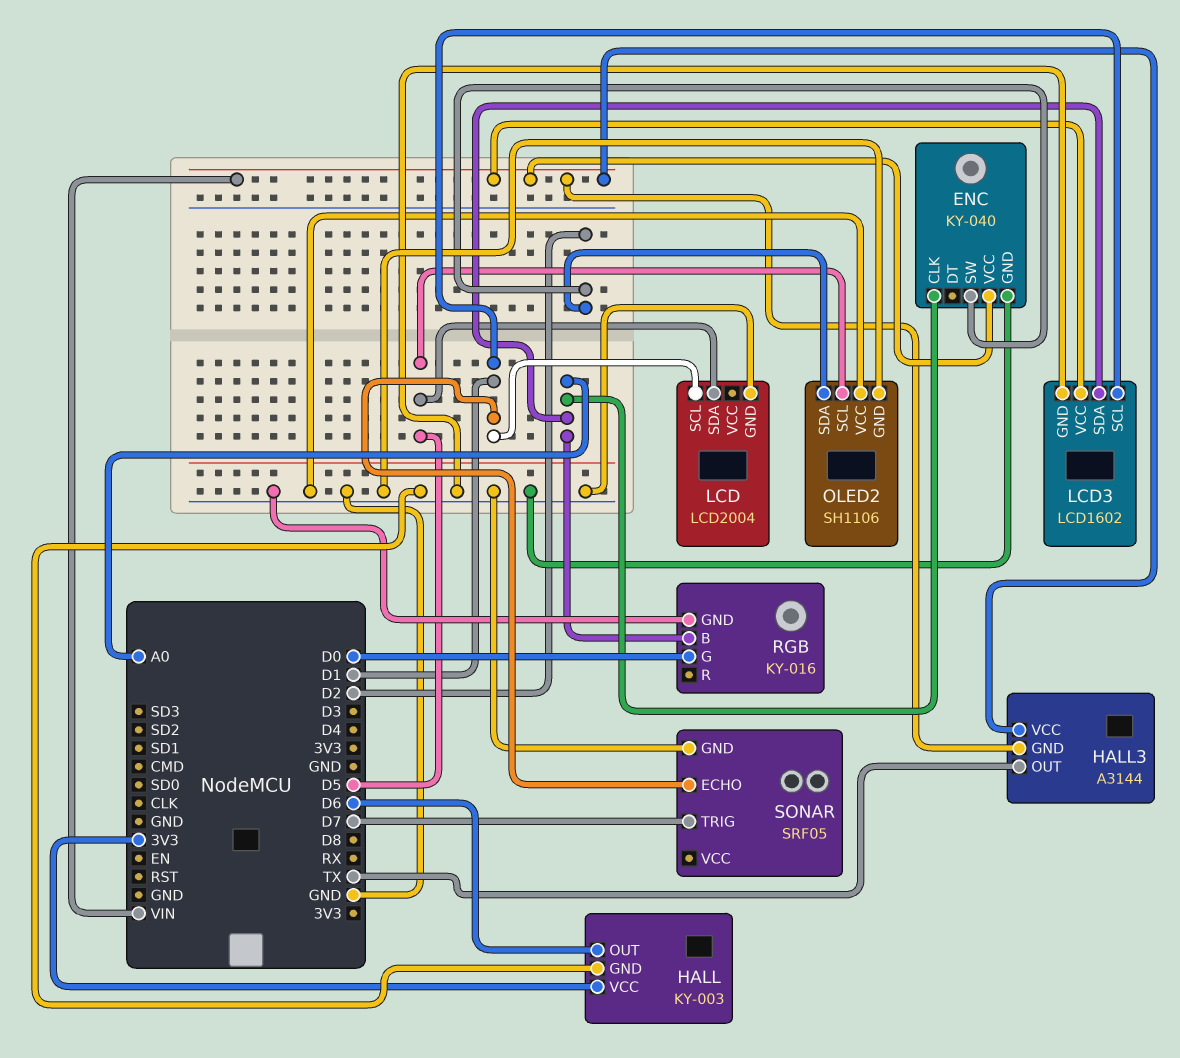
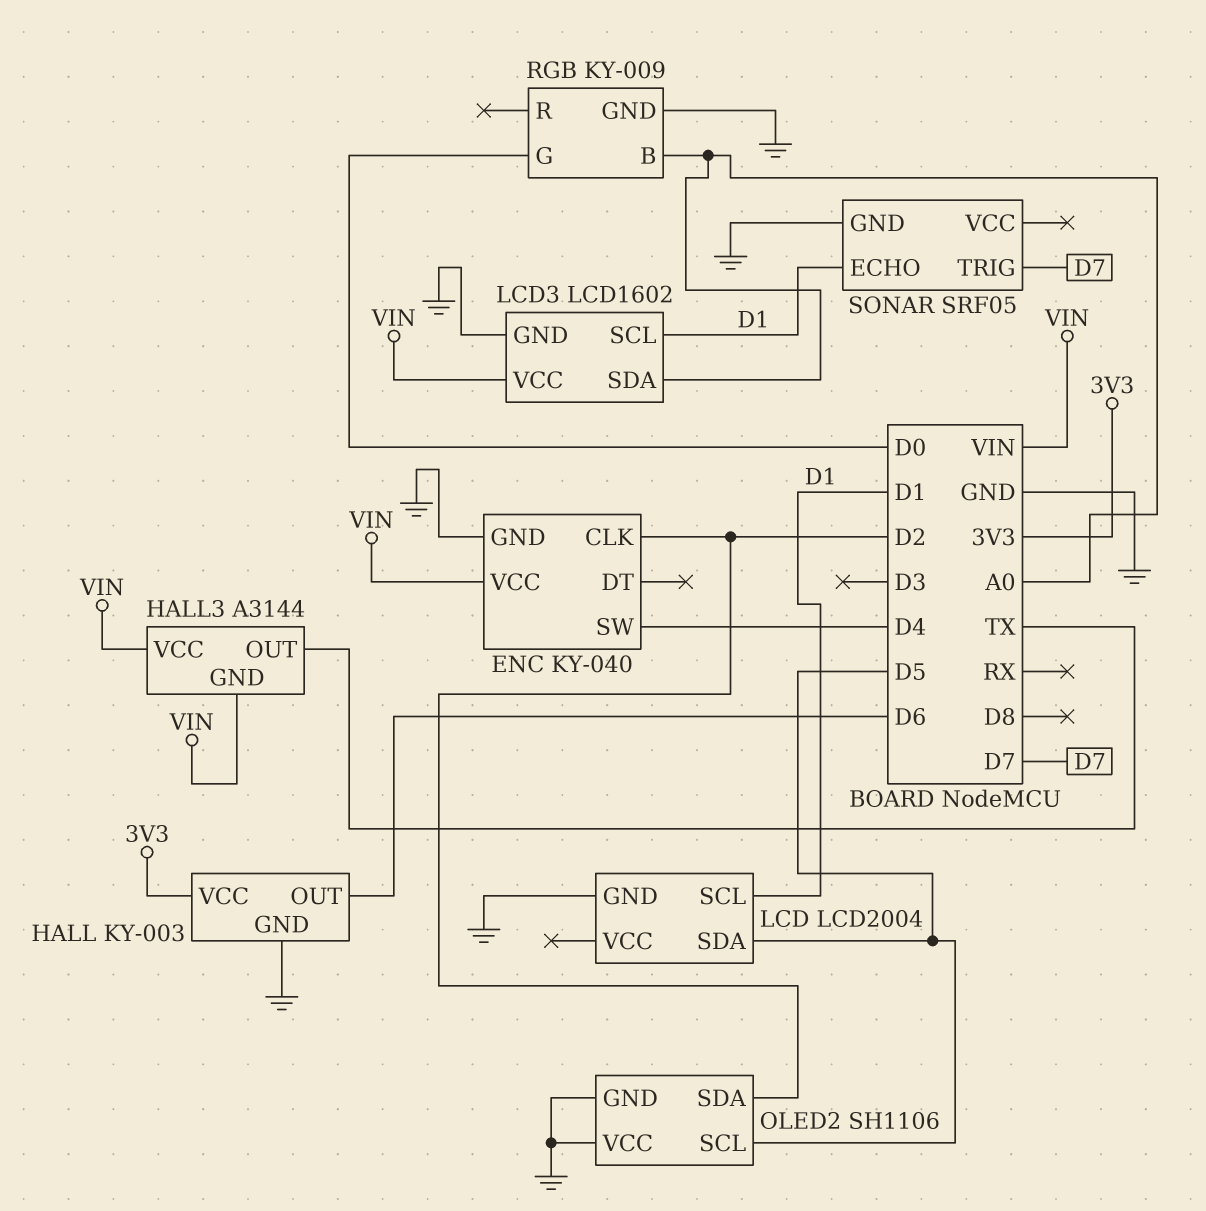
ENC pin CLK: A0 -> D2
ENC pin SW: D2 -> D4
RGB: KY-016 -> KY-009

